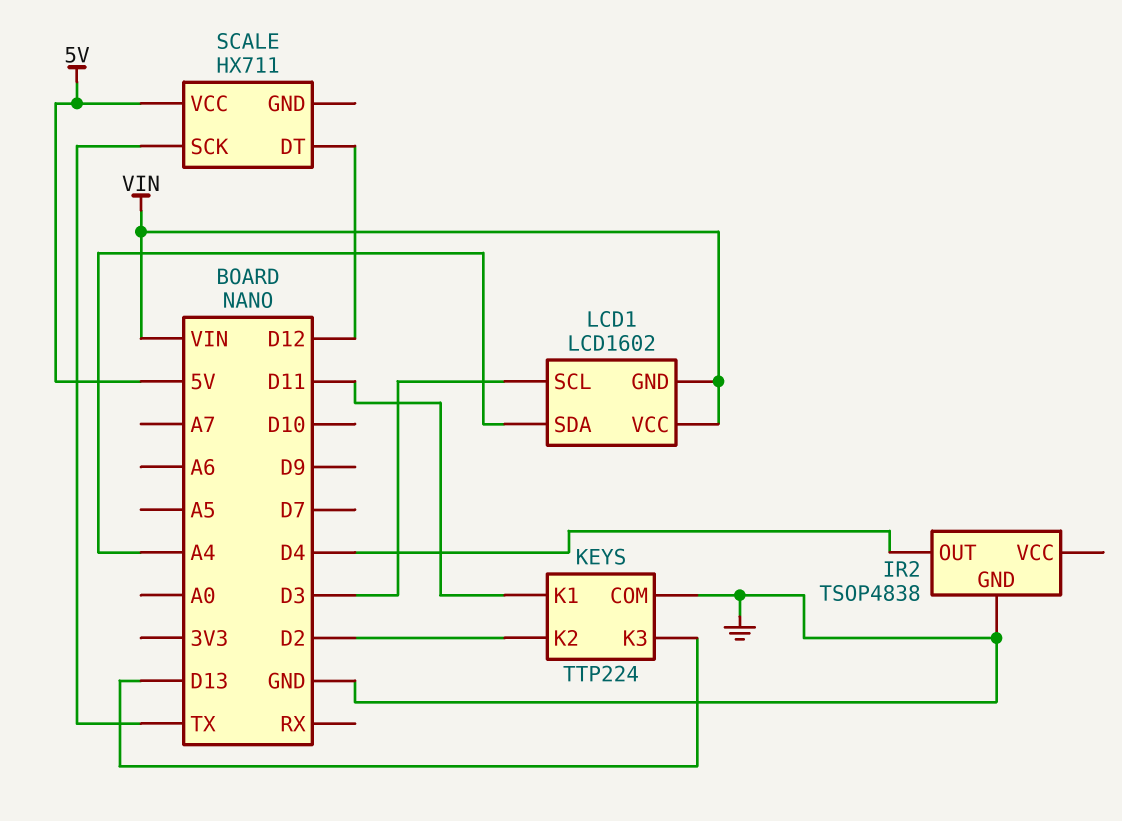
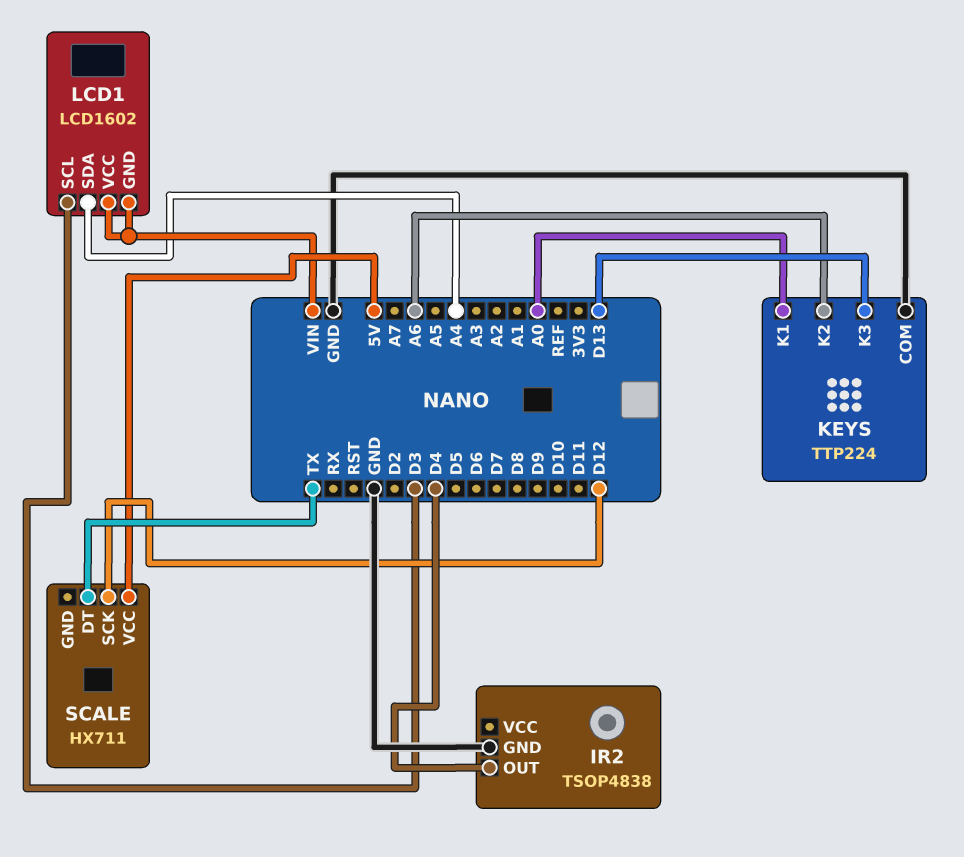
KEYS pin K1: D11 -> A0
KEYS pin K2: D2 -> A6
SCALE pin DT: D12 -> TX
SCALE pin SCK: TX -> D12

